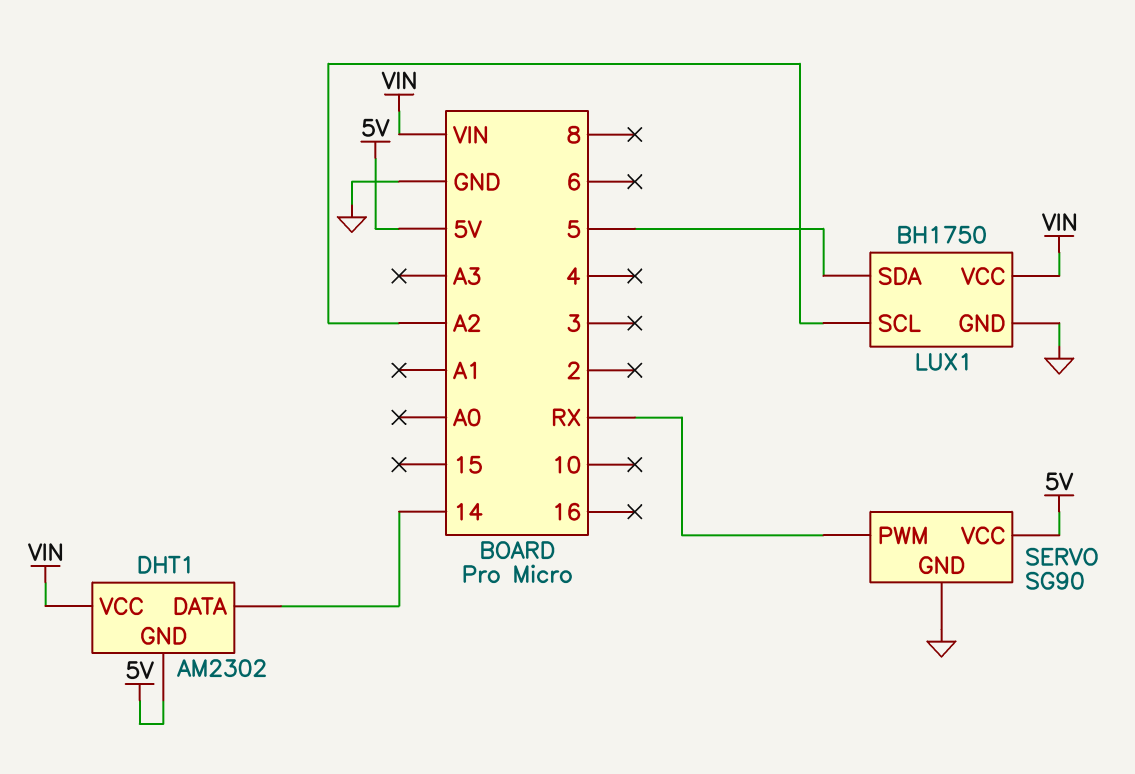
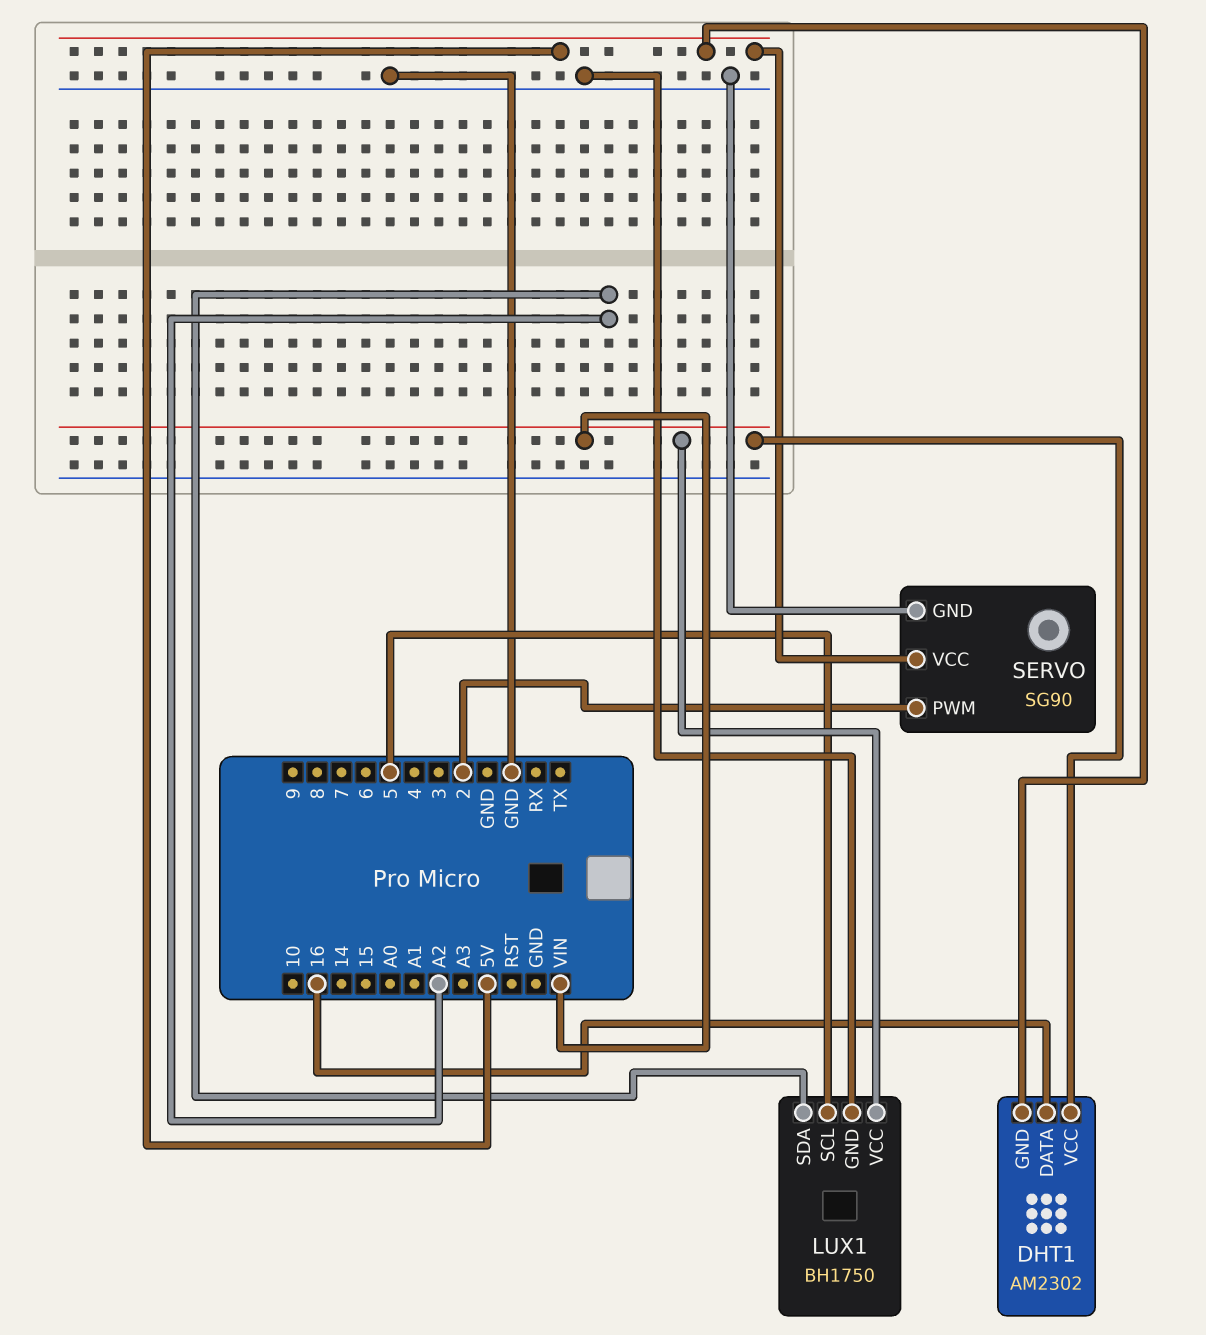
DHT1 pin DATA: 14 -> 16
LUX1 pin SCL: A2 -> 5
LUX1 pin SDA: 5 -> A2
SERVO pin PWM: RX -> 2

